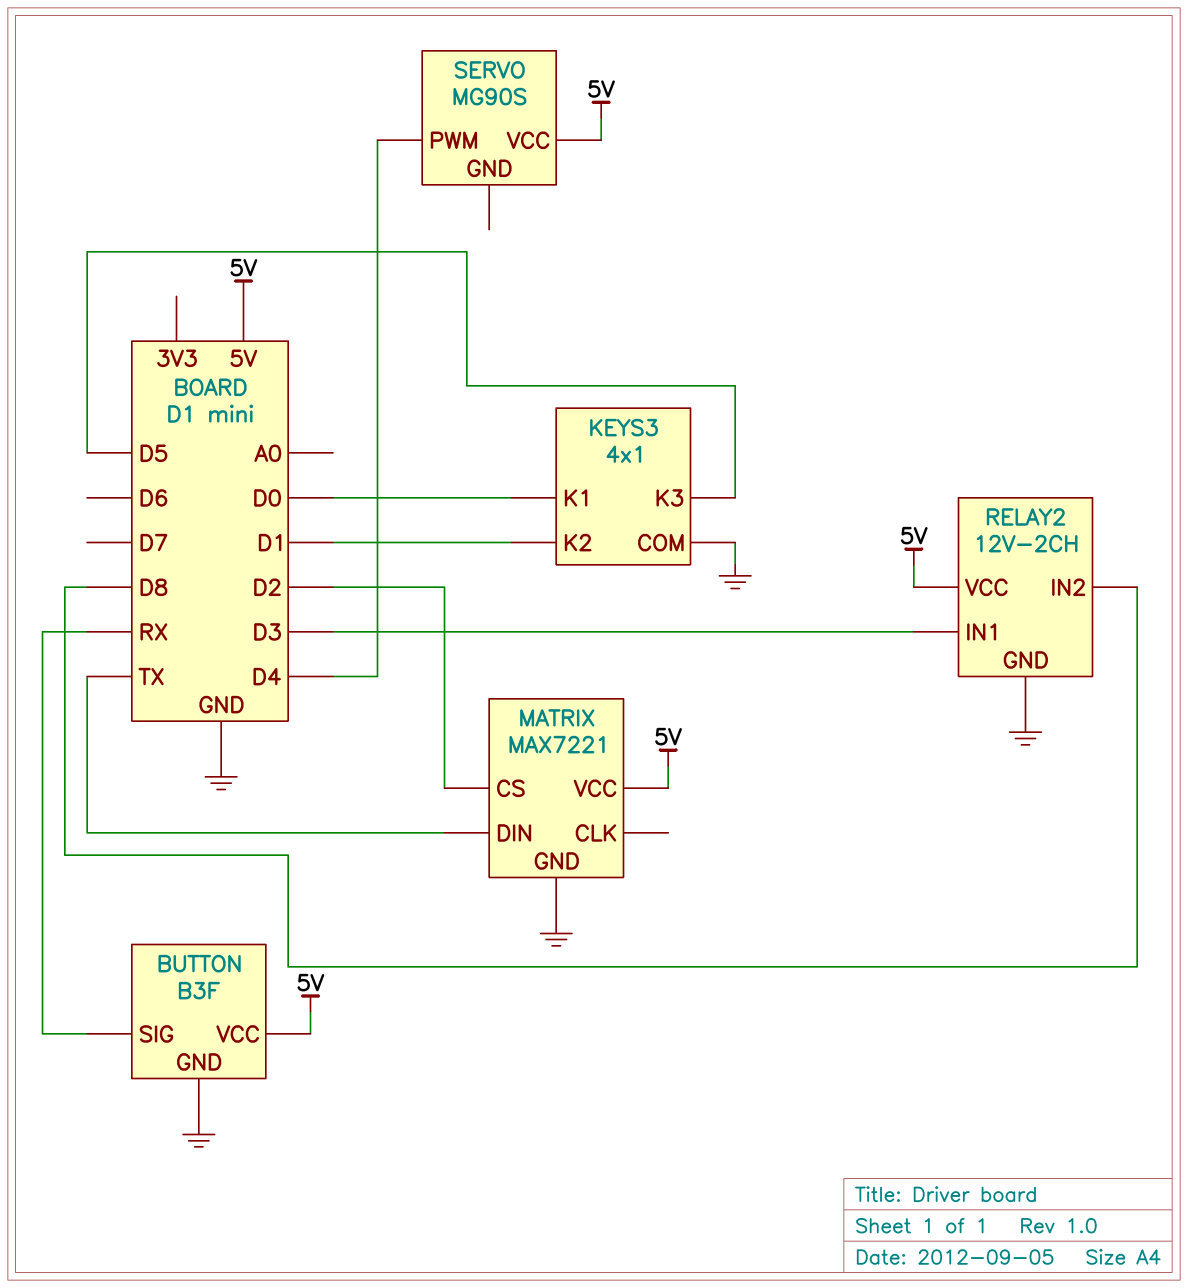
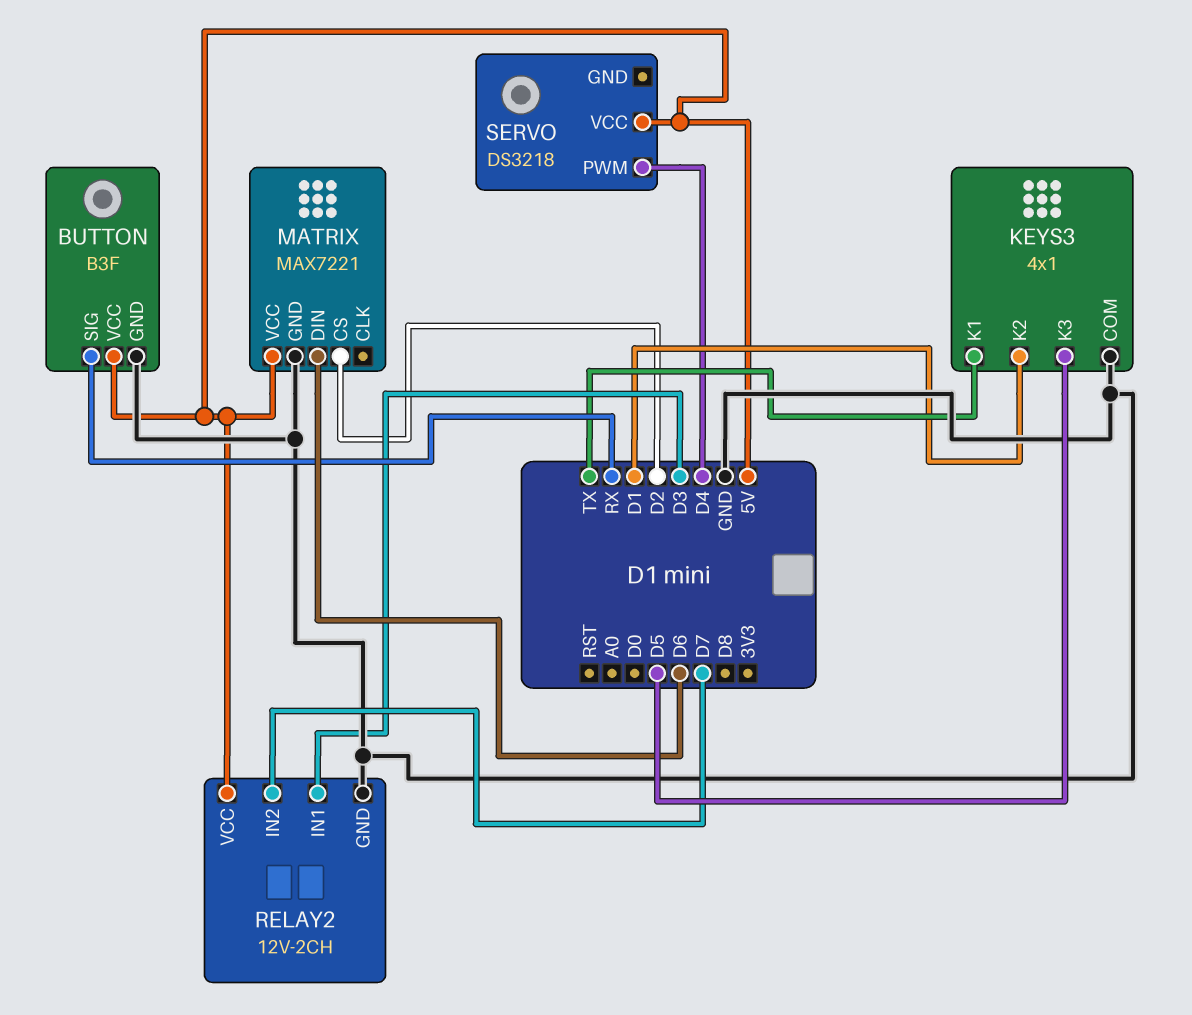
KEYS3 pin K1: D0 -> TX
MATRIX pin DIN: TX -> D6
RELAY2 pin IN2: D8 -> D7
SERVO: MG90S -> DS3218

